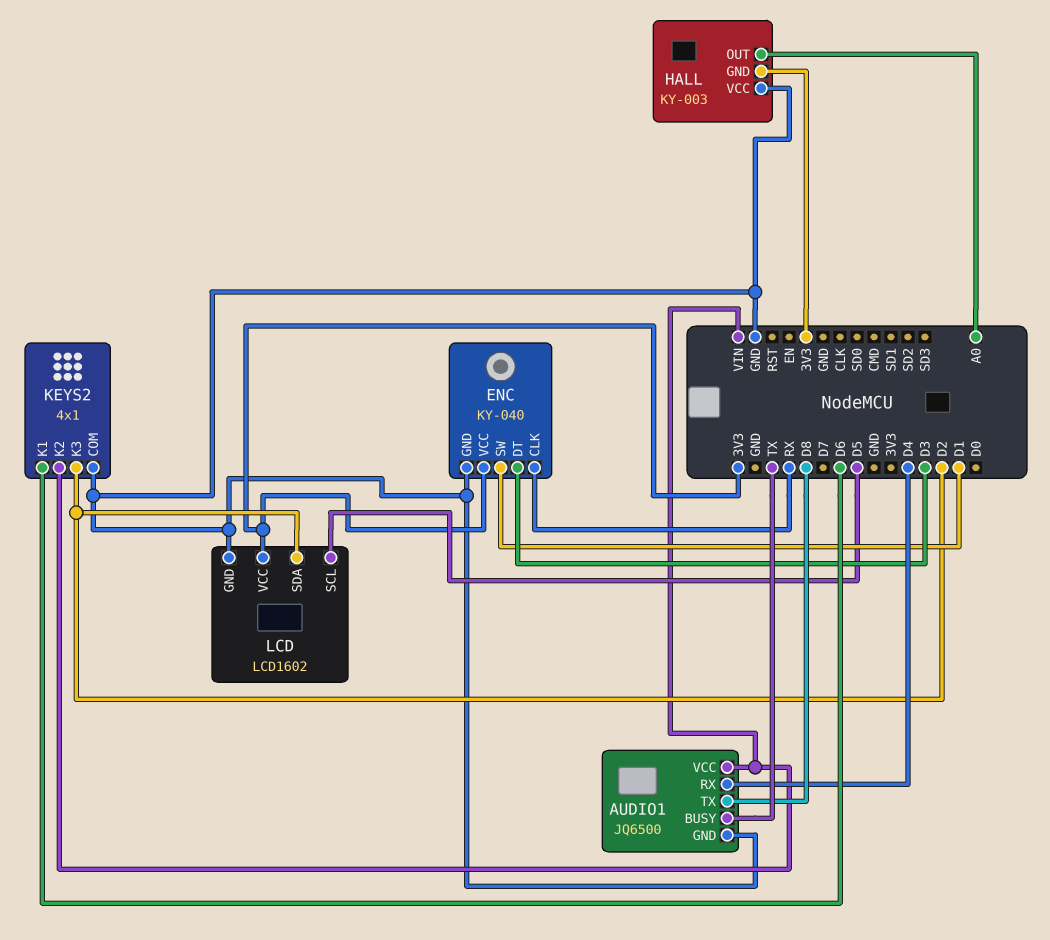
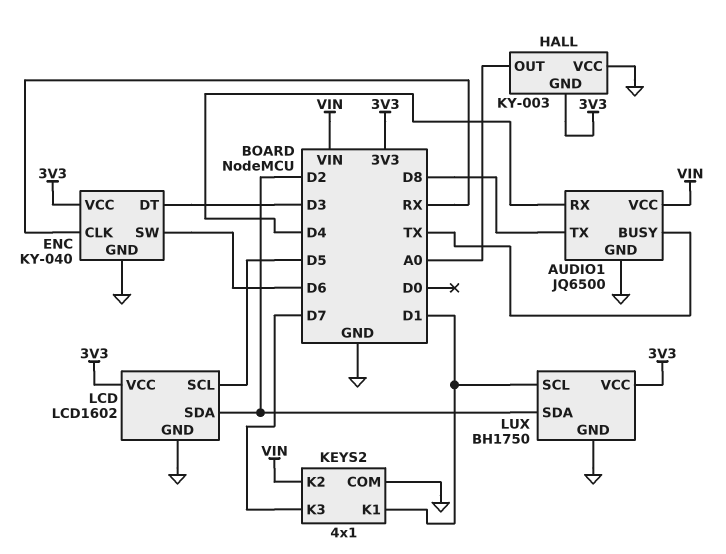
ENC pin SW: D1 -> D6
KEYS2 pin K1: D6 -> D1
KEYS2 pin K3: D2 -> D7
LUX: none -> BH1750
LUX pin GND: none -> GND
LUX pin SCL: none -> D1
LUX pin SDA: none -> D2
LUX pin VCC: none -> 3V3

